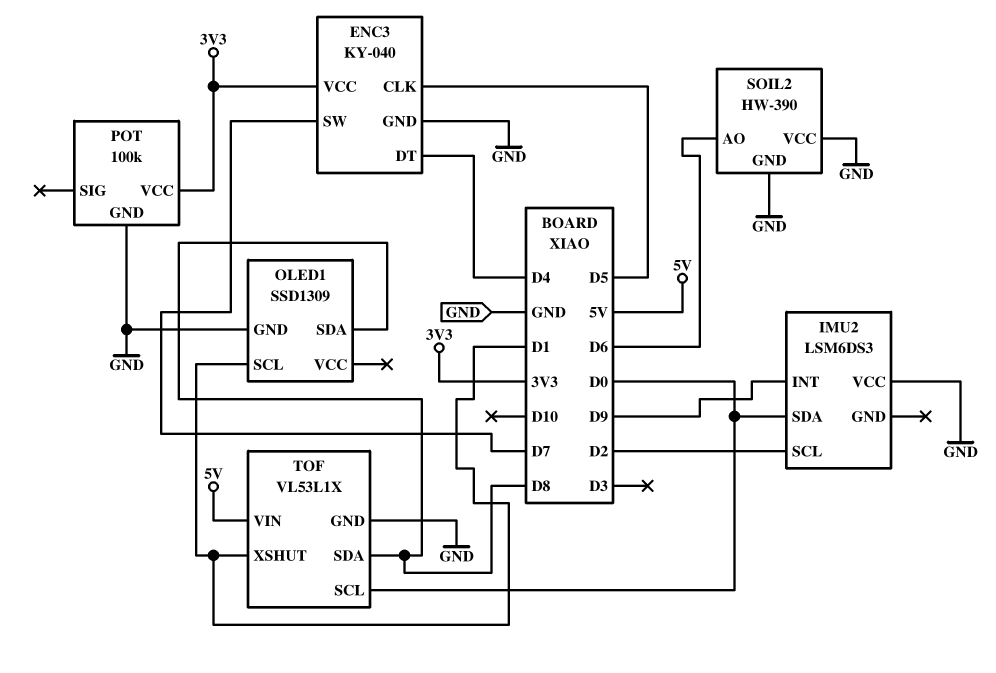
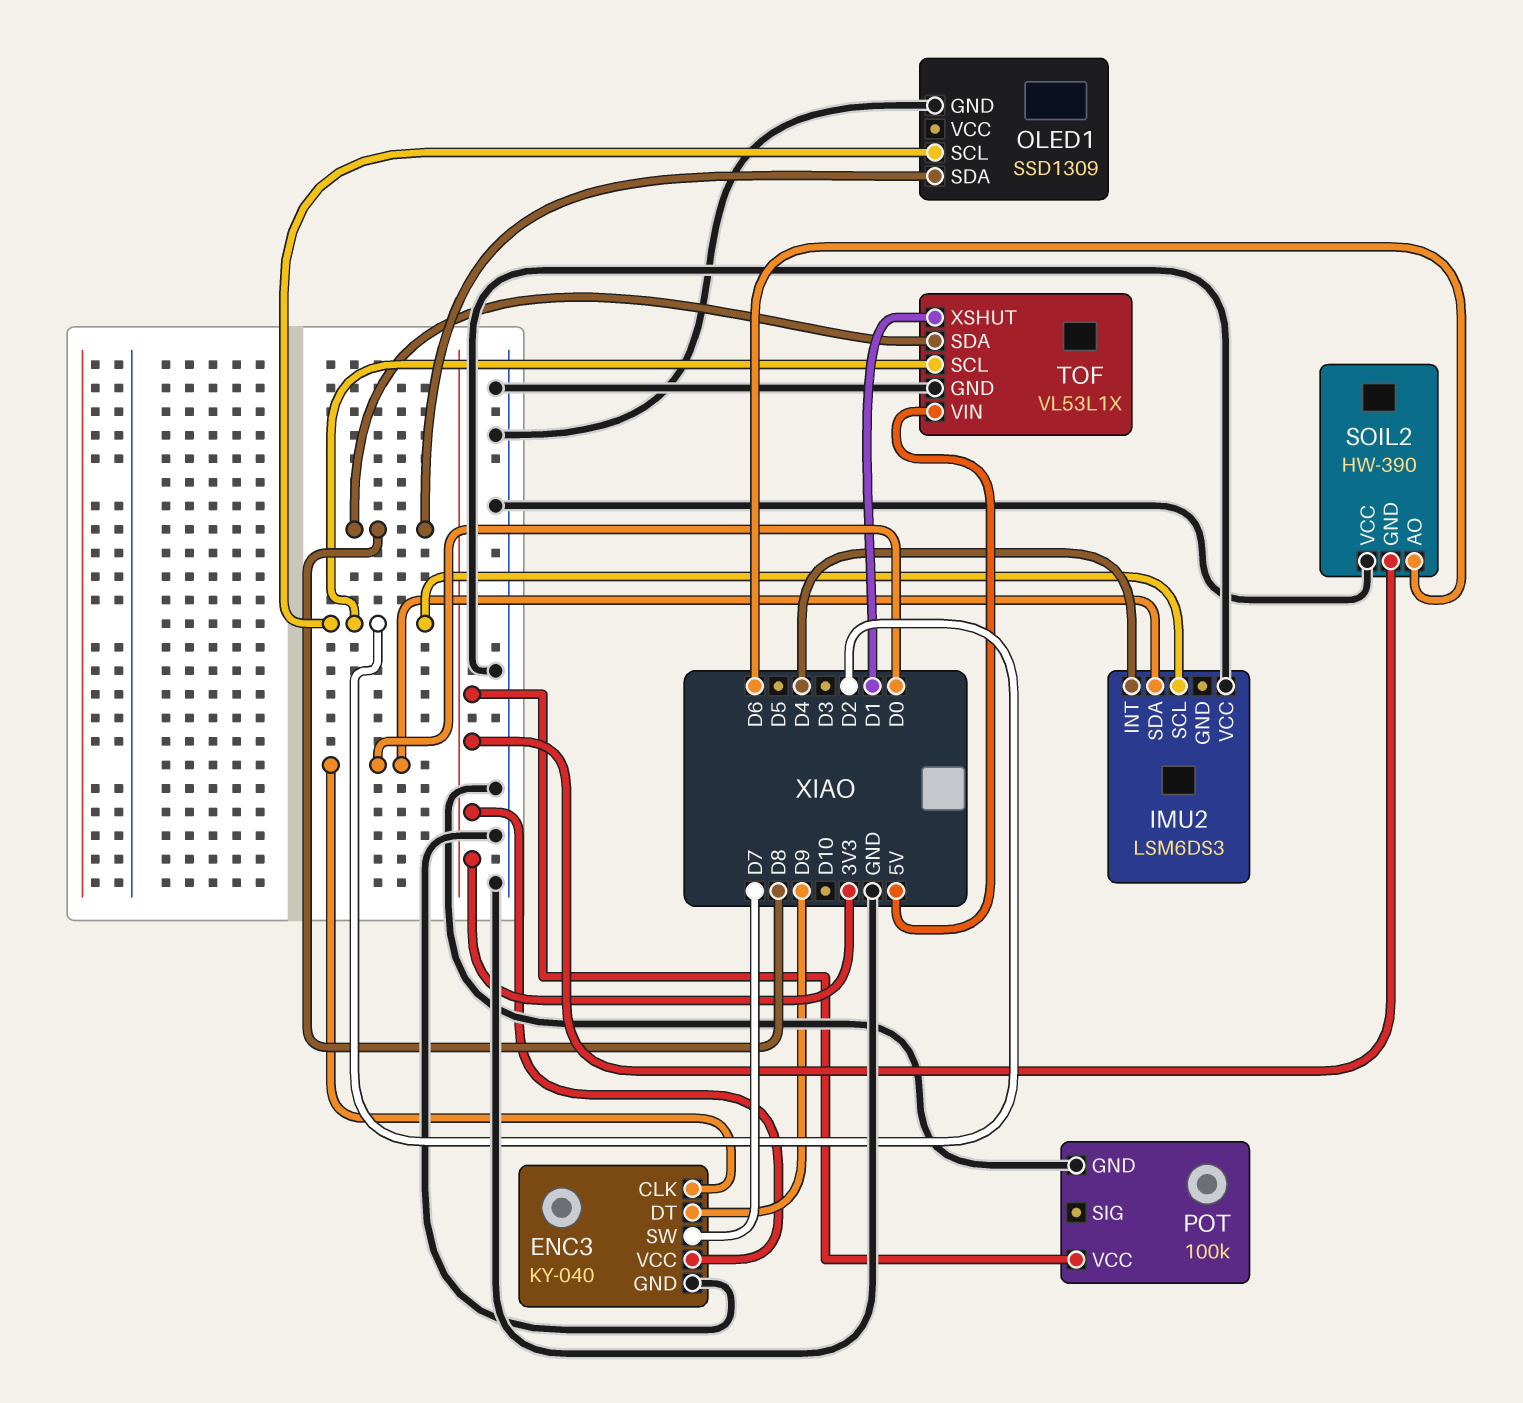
ENC3 pin CLK: D5 -> D0
ENC3 pin DT: D4 -> D9
IMU2 pin INT: D9 -> D4
OLED1 pin SCL: D1 -> D2
SOIL2 pin GND: GND -> 3V3
TOF pin SCL: D0 -> D2

